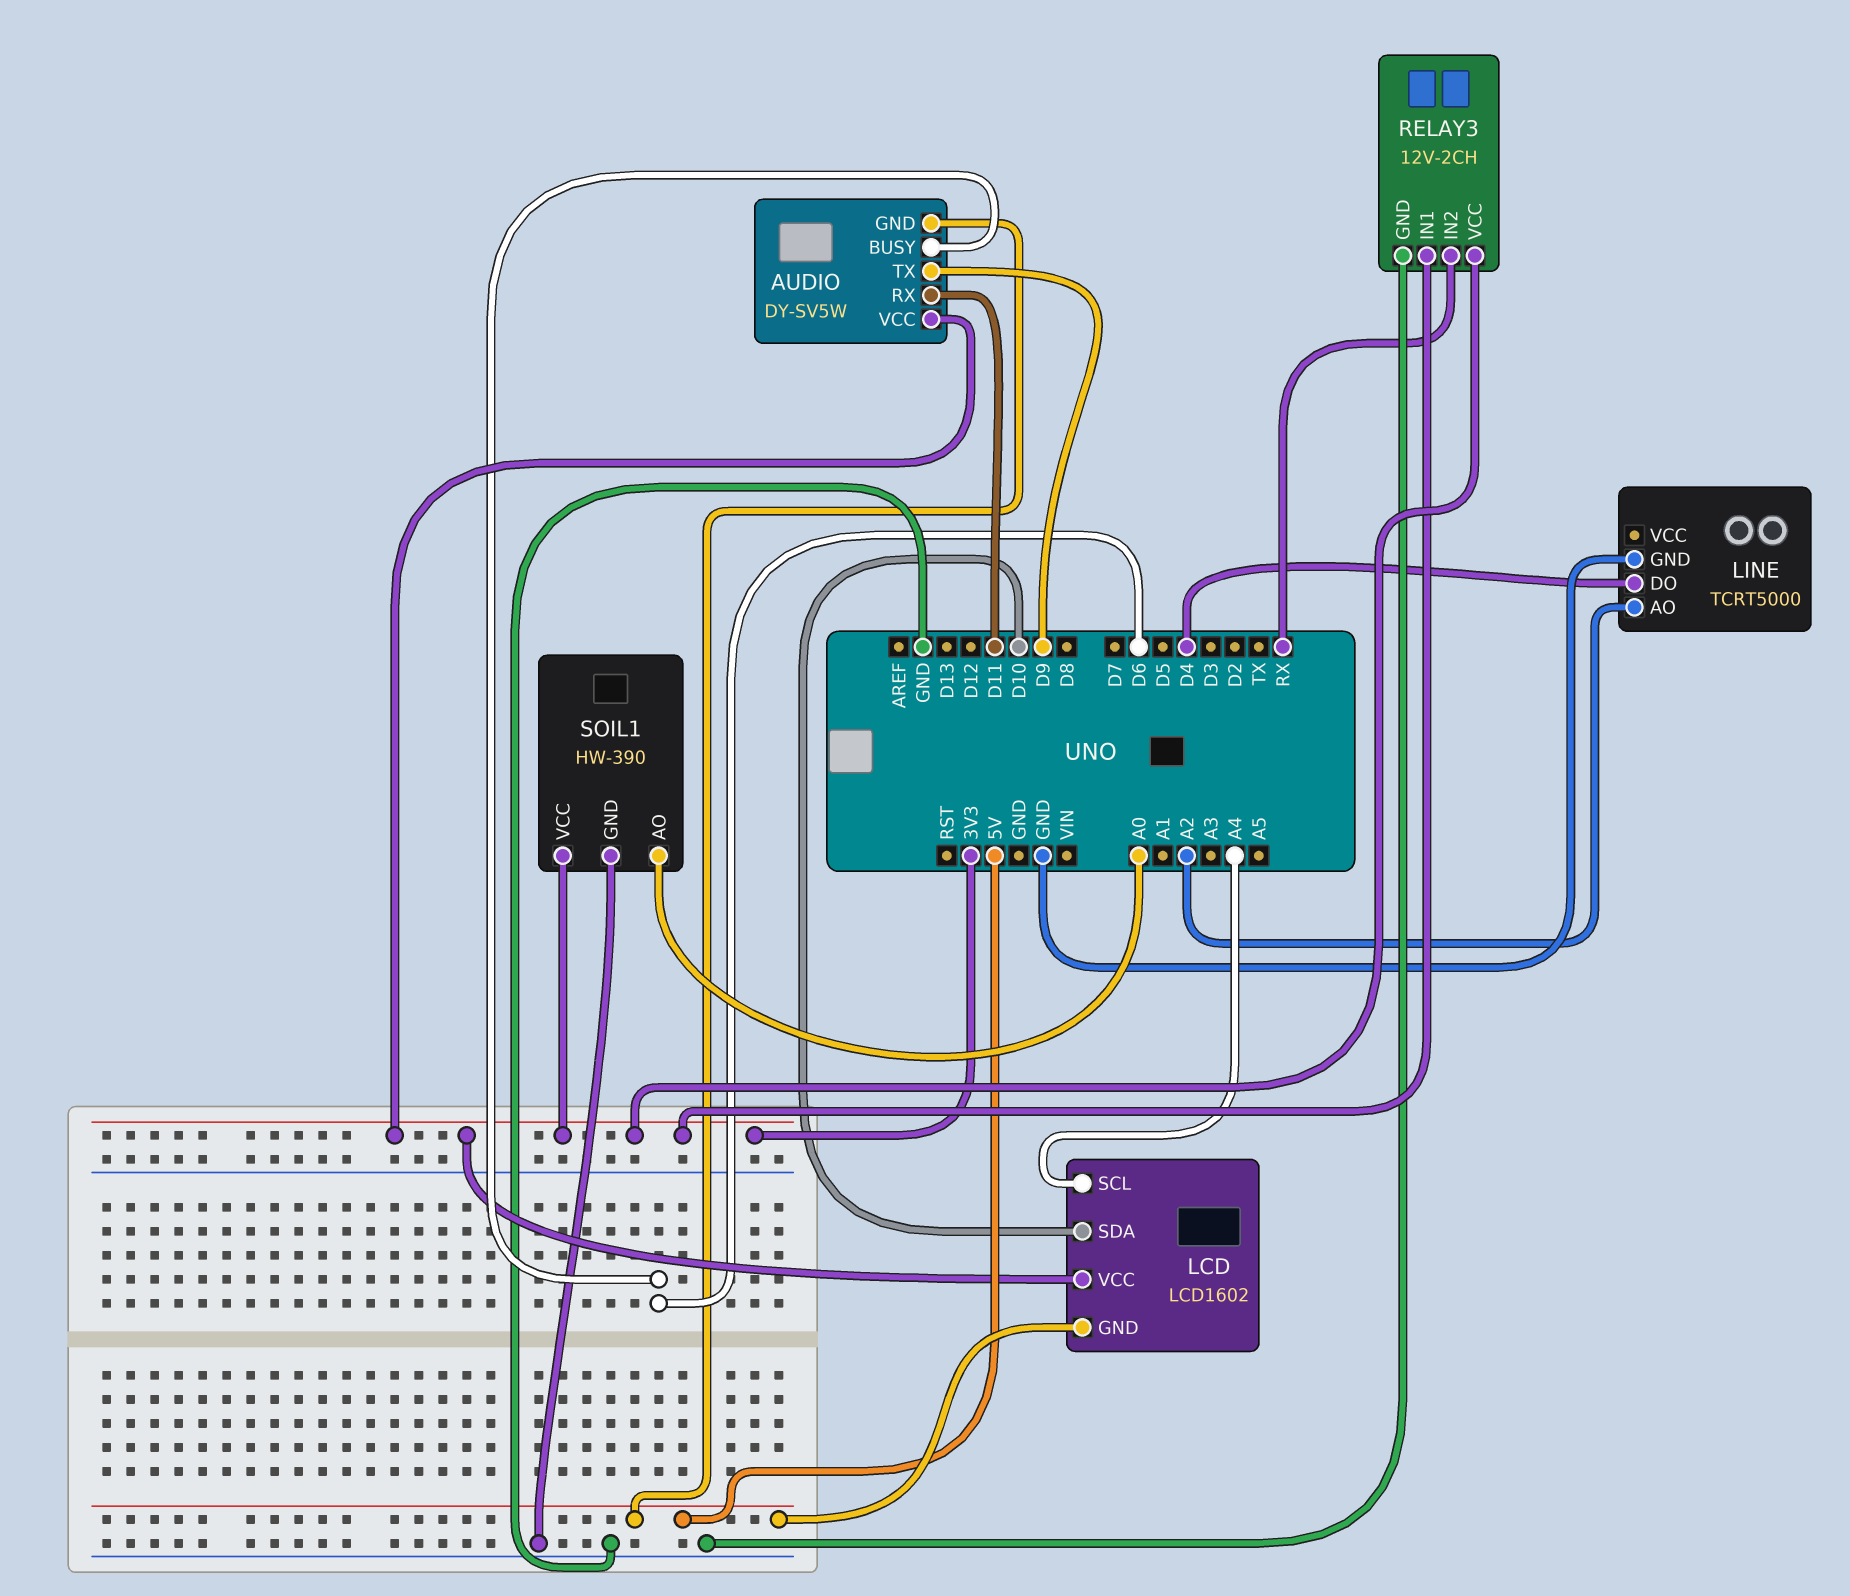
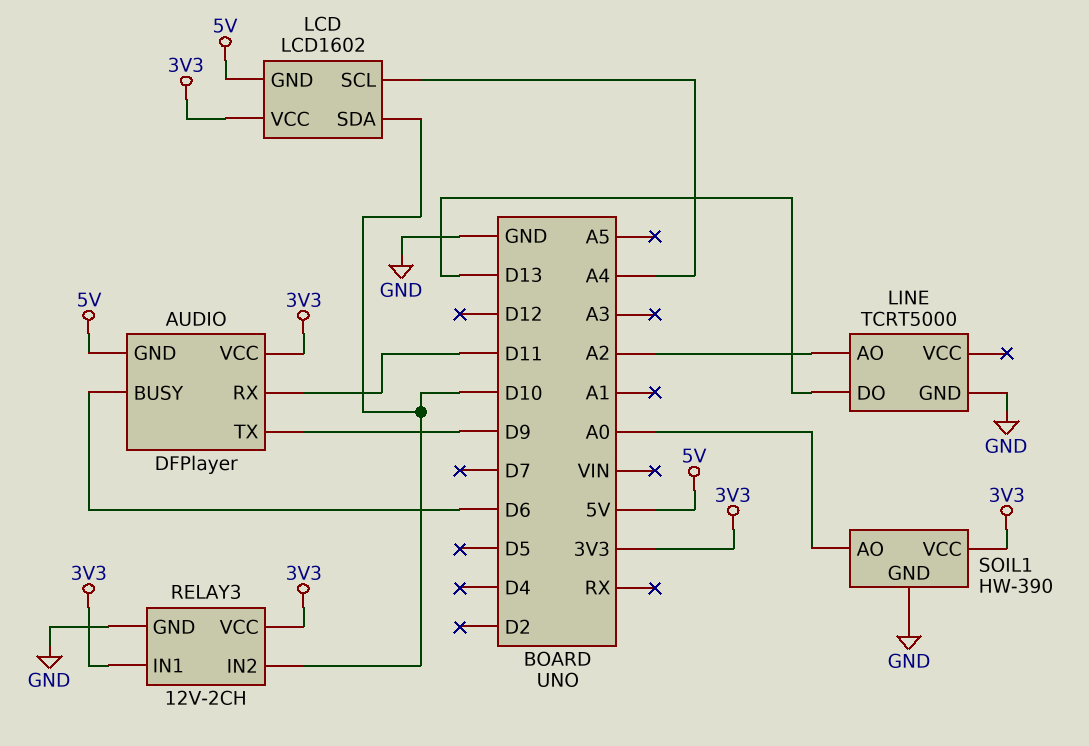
AUDIO: DY-SV5W -> DFPlayer
LINE pin DO: D4 -> D13
RELAY3 pin IN2: RX -> D10

